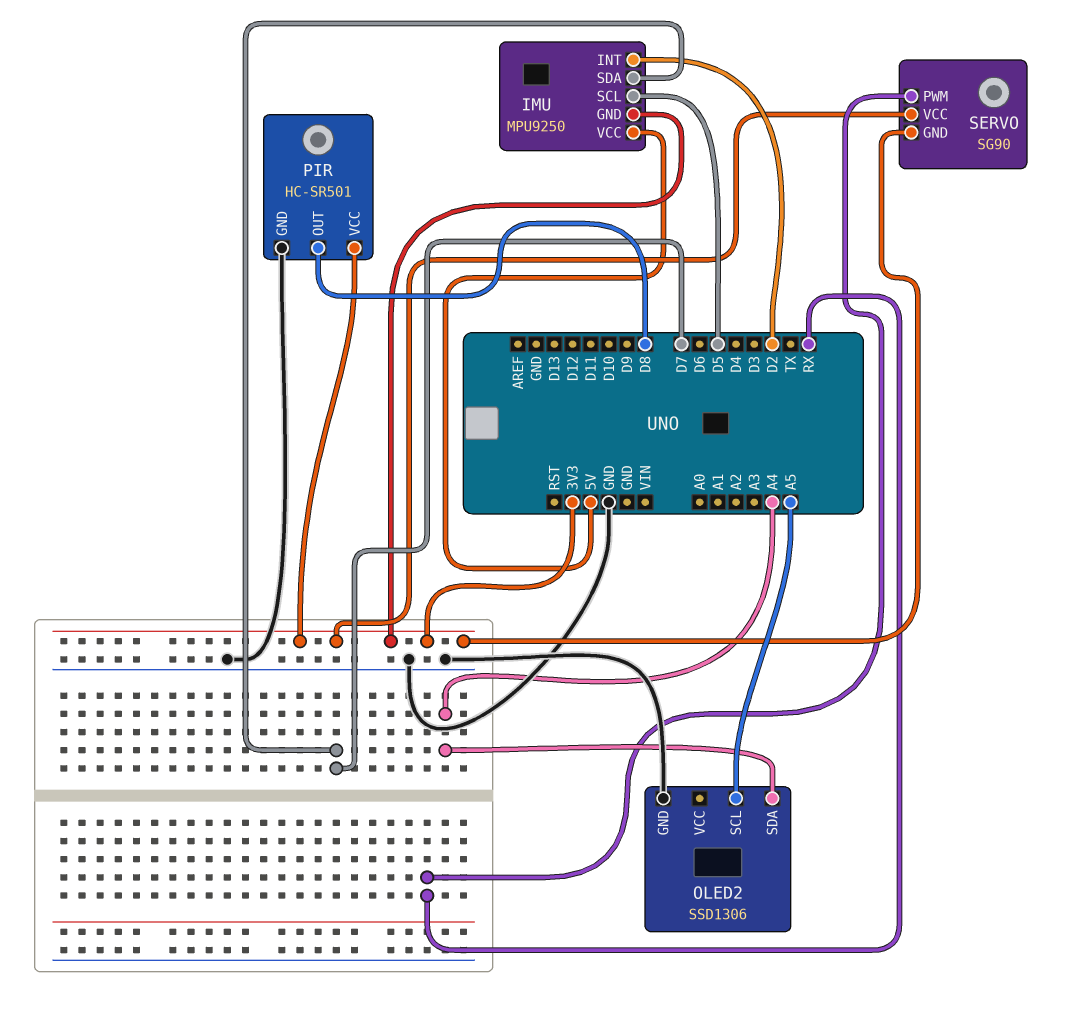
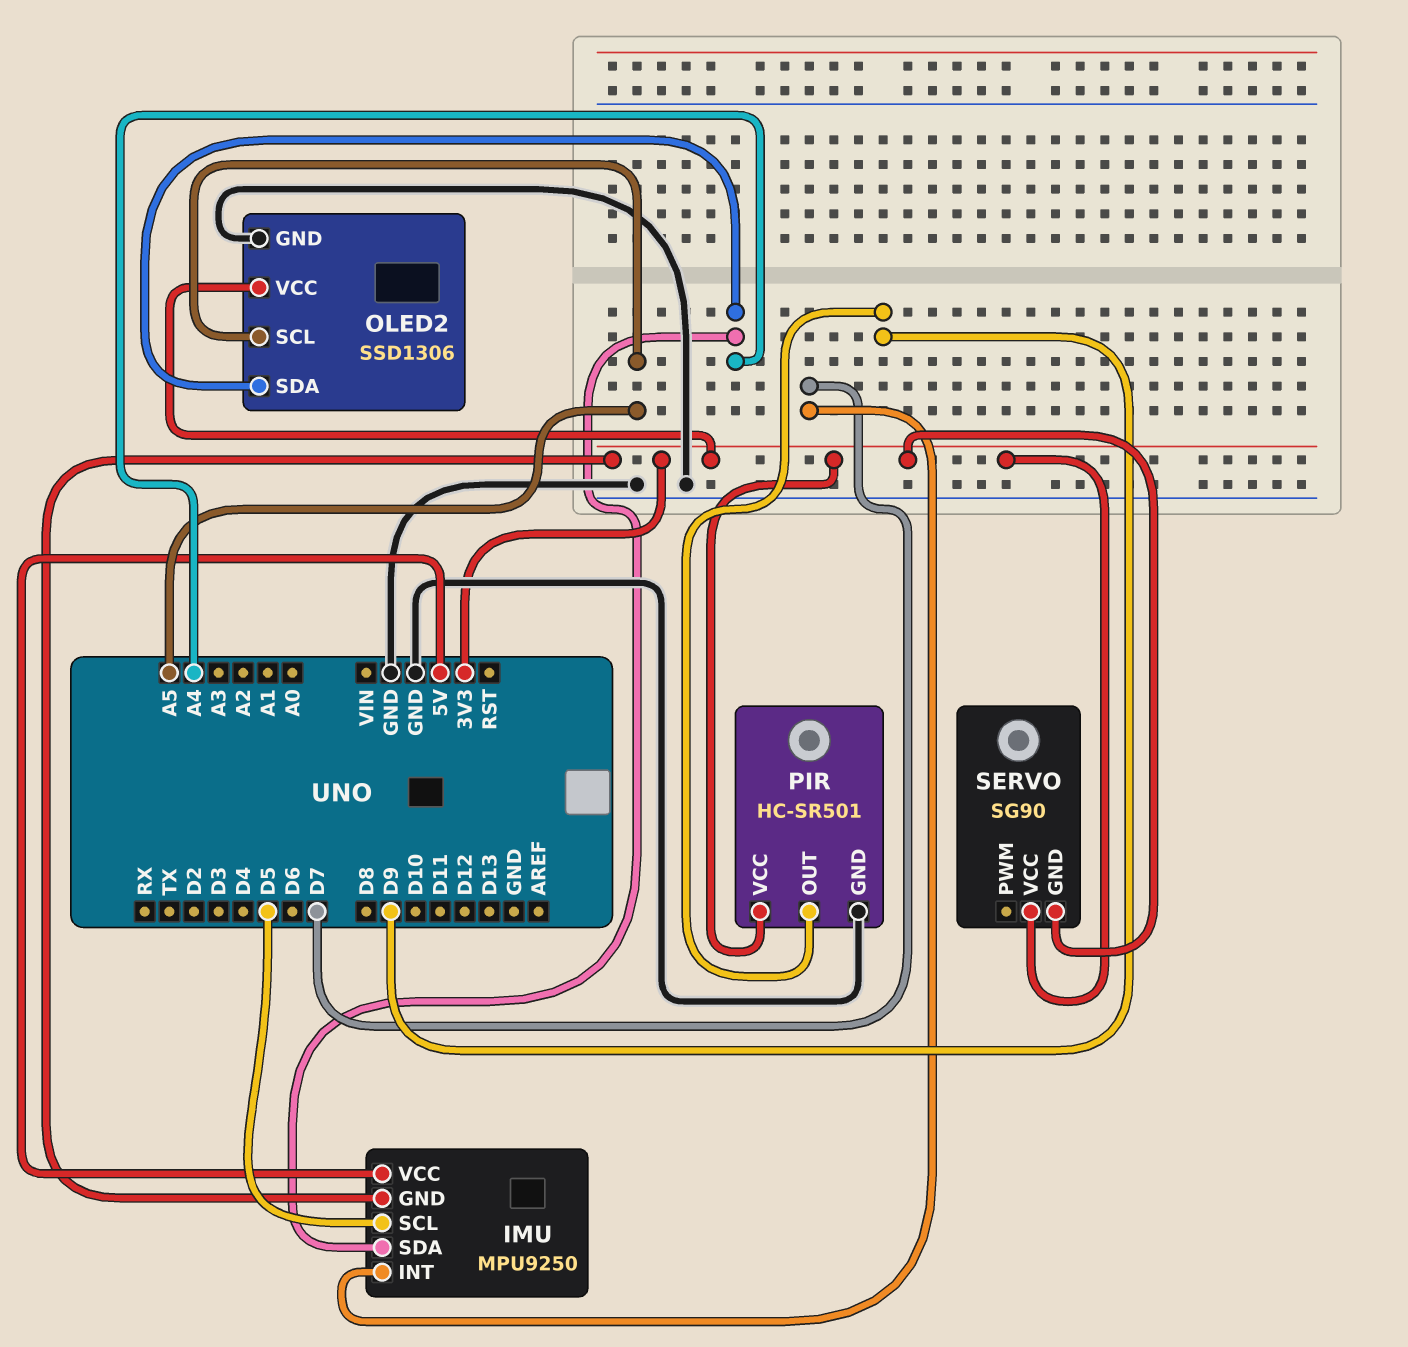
IMU pin INT: D2 -> D7
IMU pin SDA: D7 -> A4
OLED2 pin VCC: none -> 3V3
PIR pin OUT: D8 -> D9
SERVO pin PWM: RX -> none

